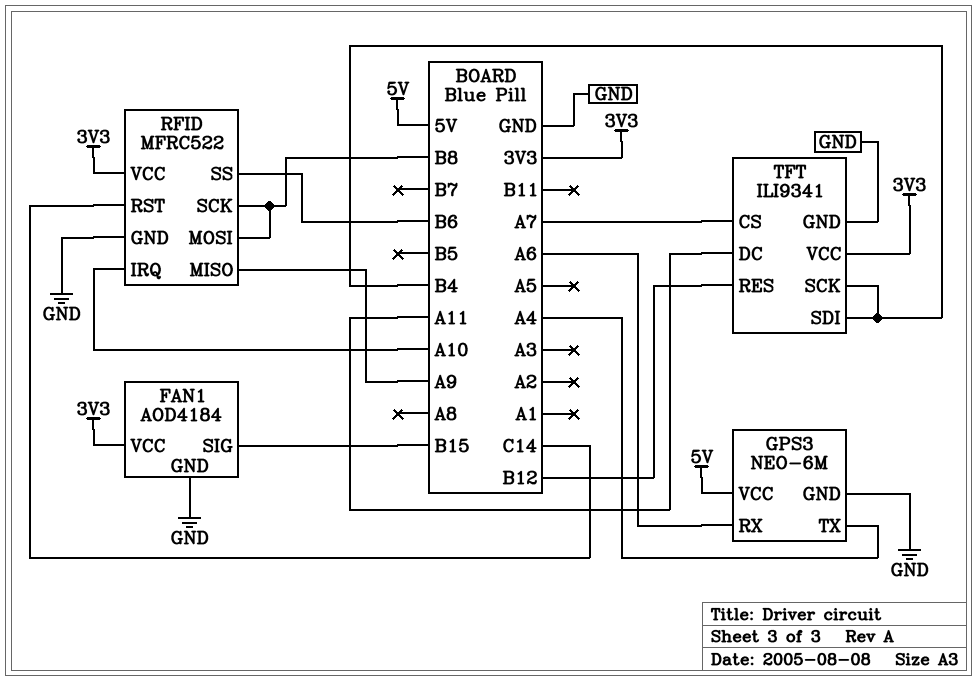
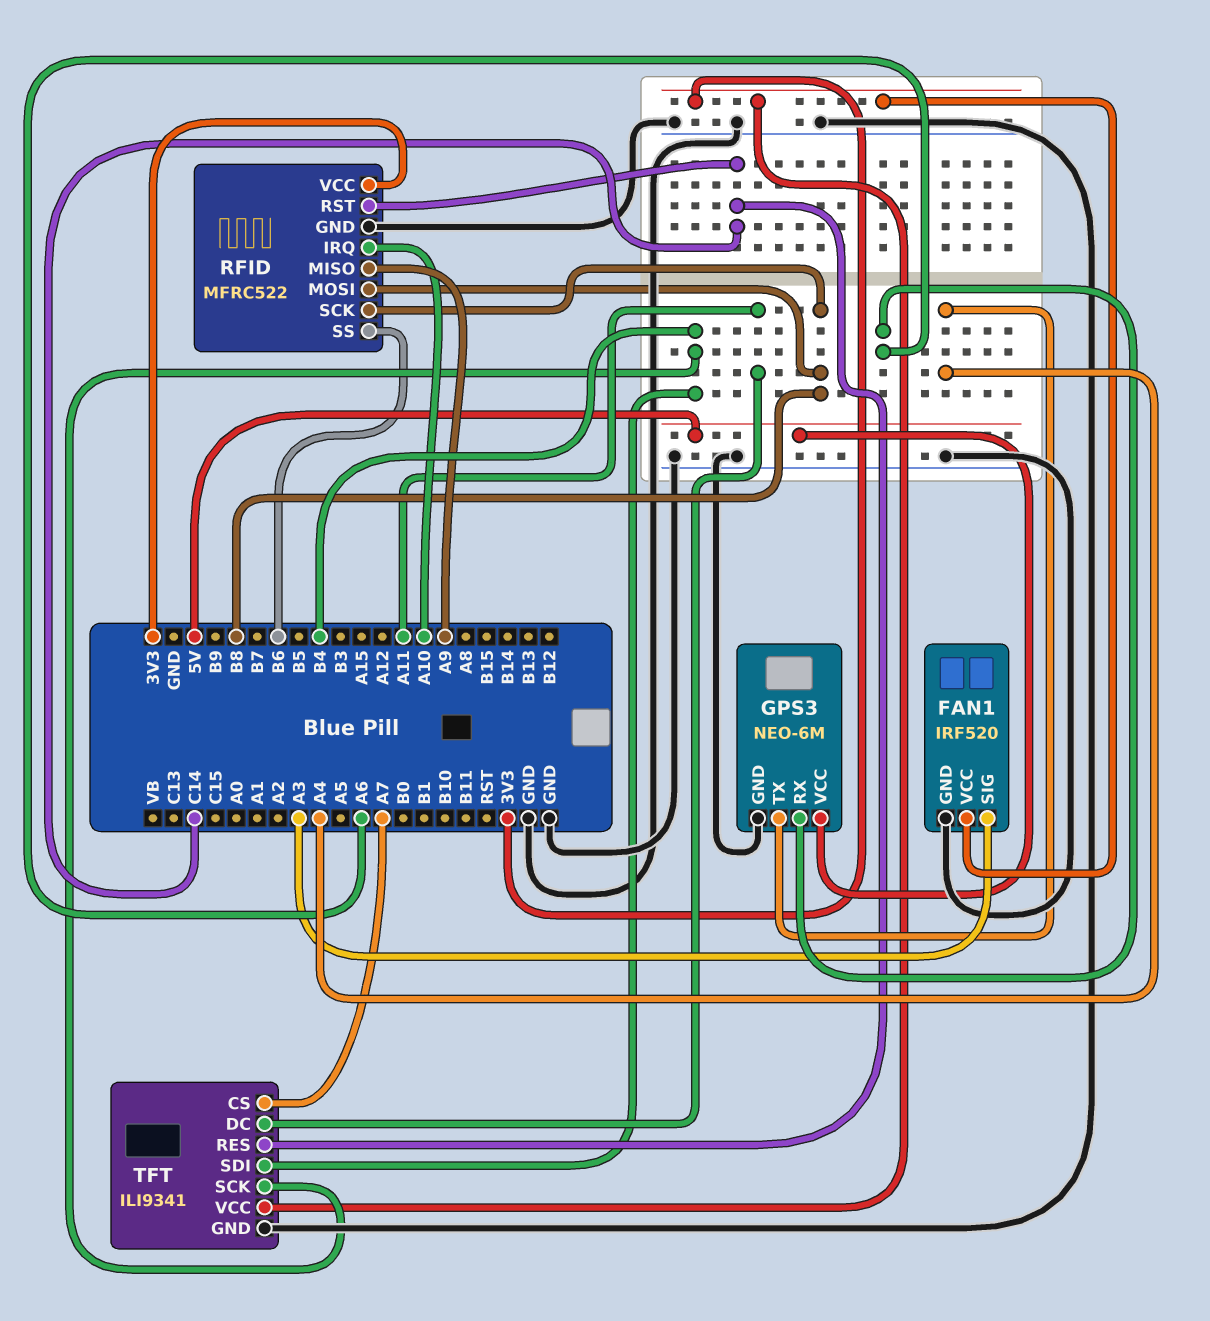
FAN1: AOD4184 -> IRF520
FAN1 pin SIG: B15 -> A3
TFT pin RES: B12 -> C14

